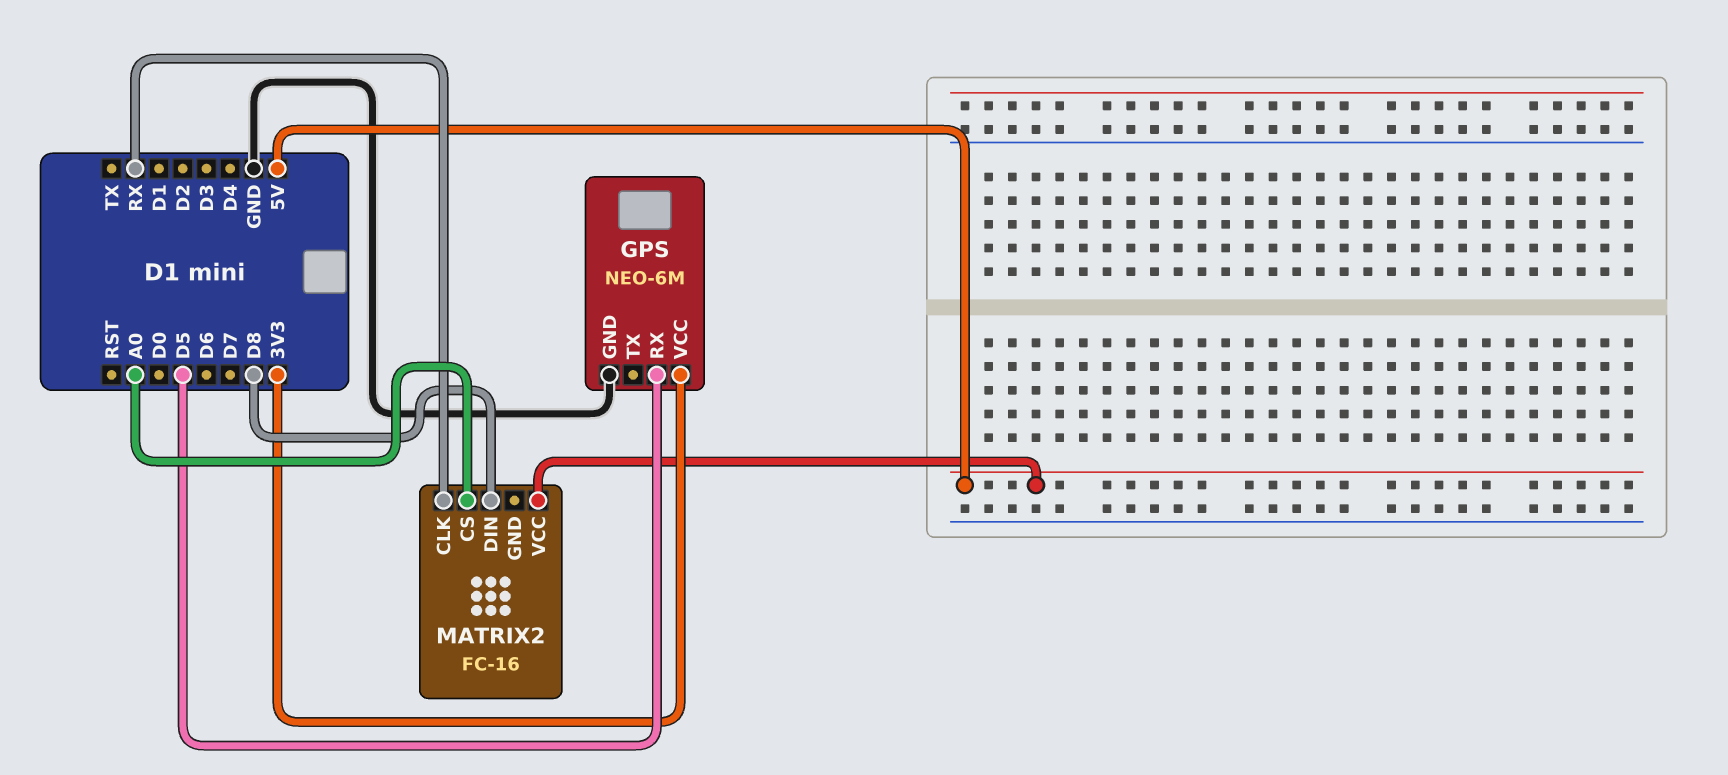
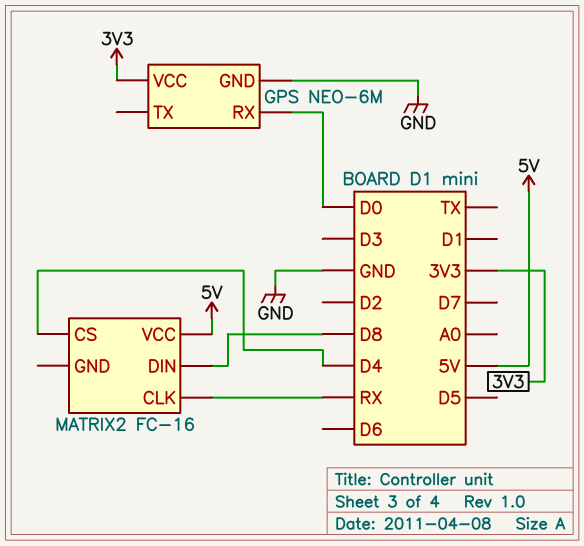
GPS pin RX: D5 -> D0
MATRIX2 pin CS: A0 -> D4

